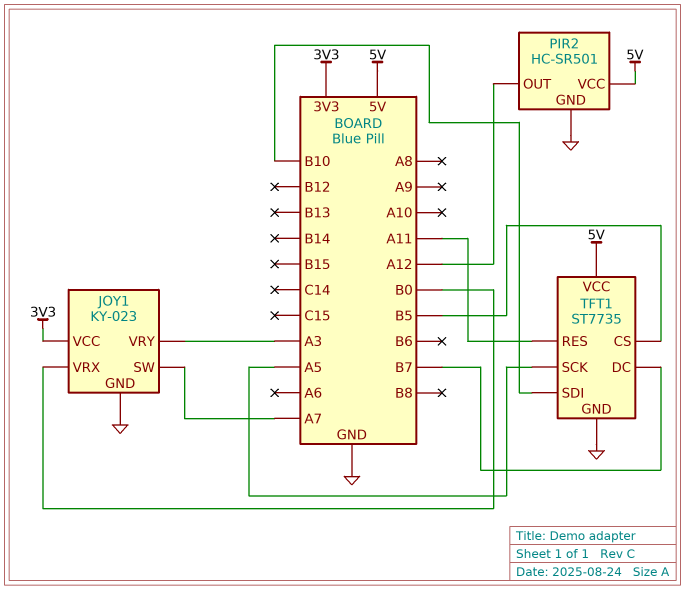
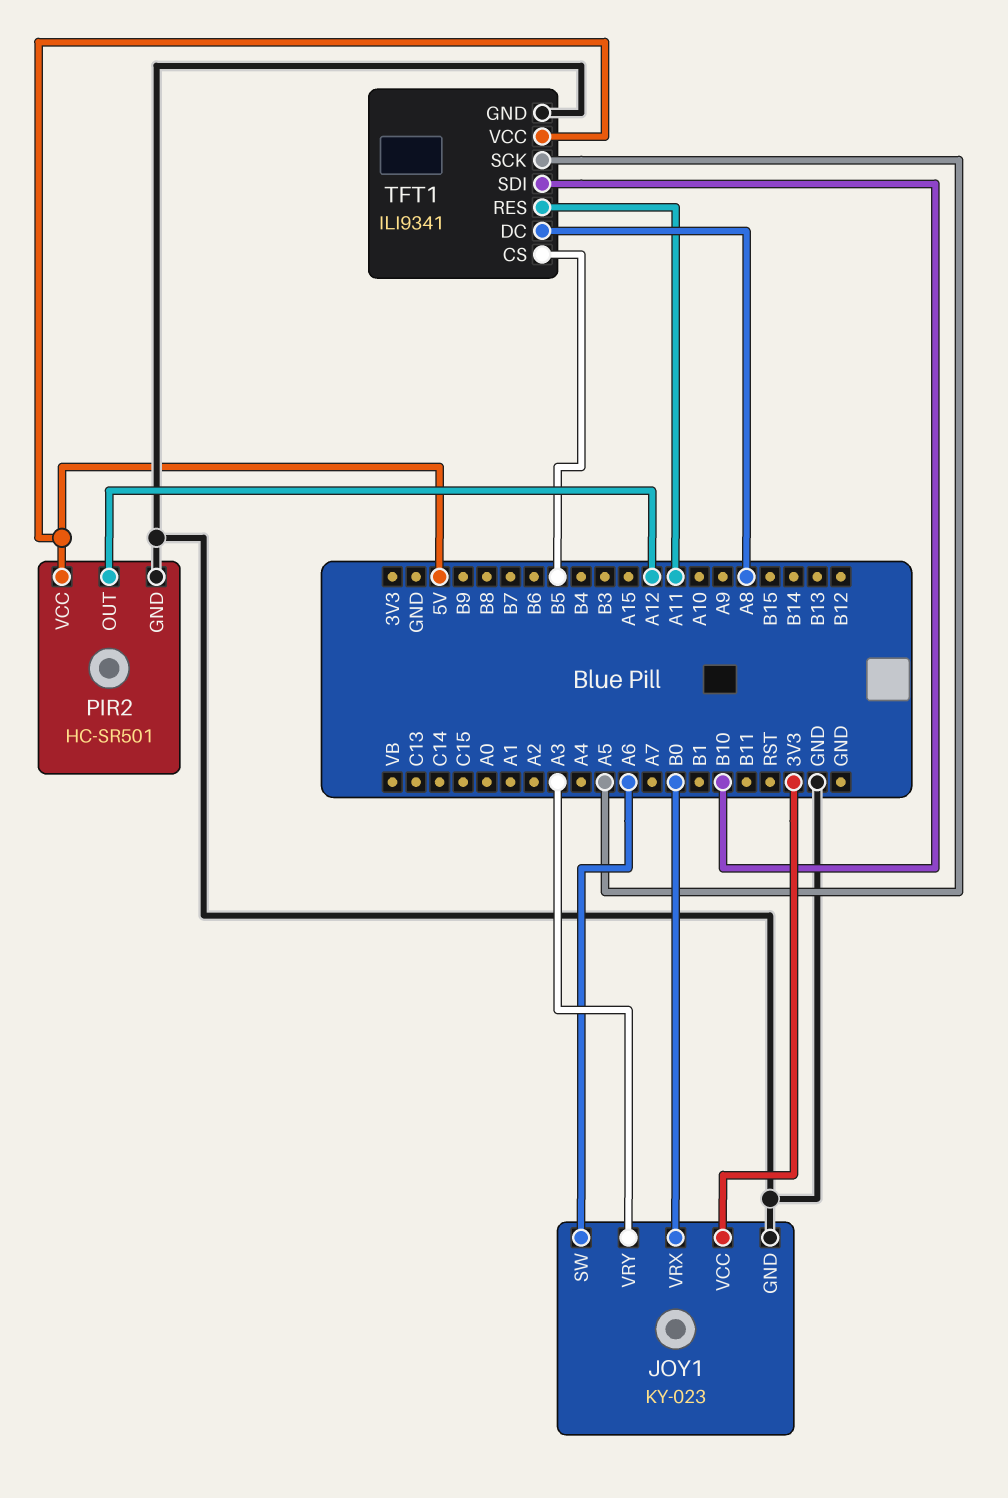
JOY1 pin SW: A7 -> A6
TFT1: ST7735 -> ILI9341
TFT1 pin DC: B7 -> A8

